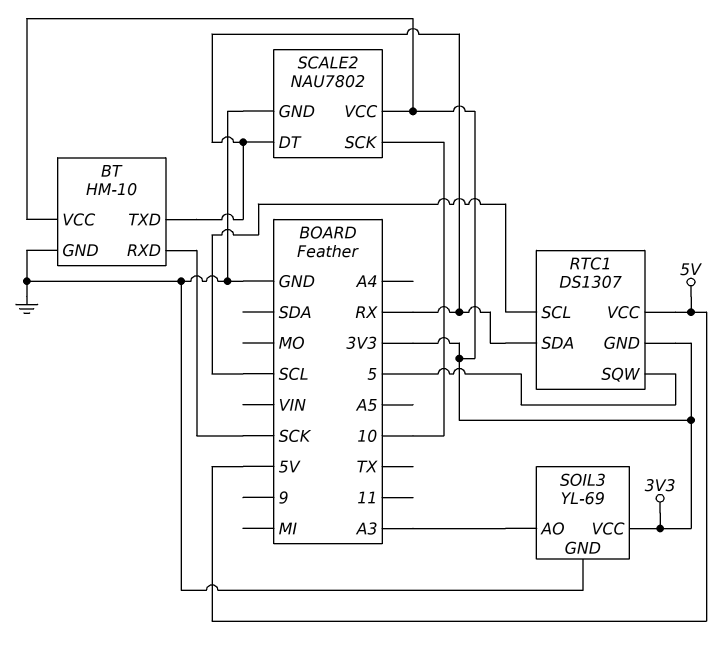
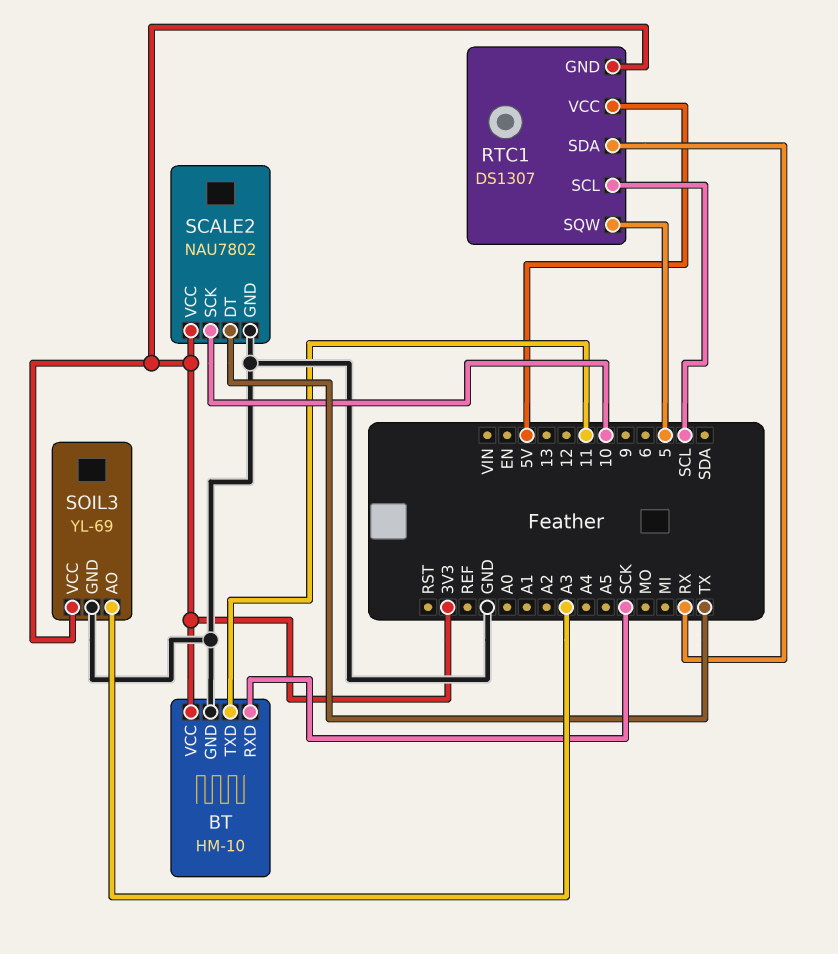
BT pin TXD: RX -> 11
SCALE2 pin DT: RX -> TX

